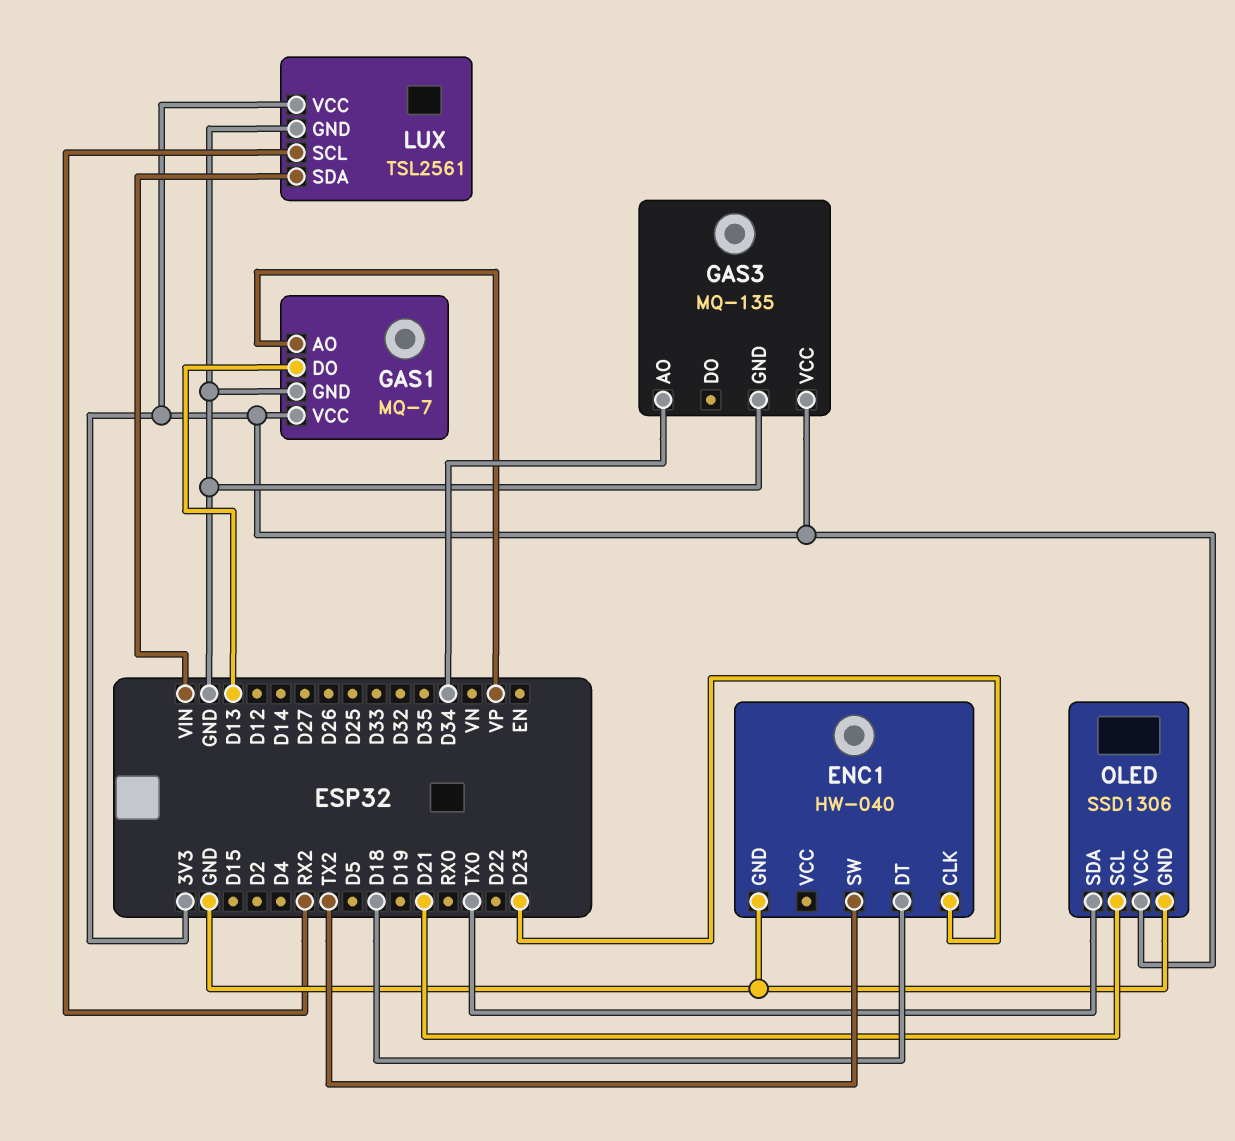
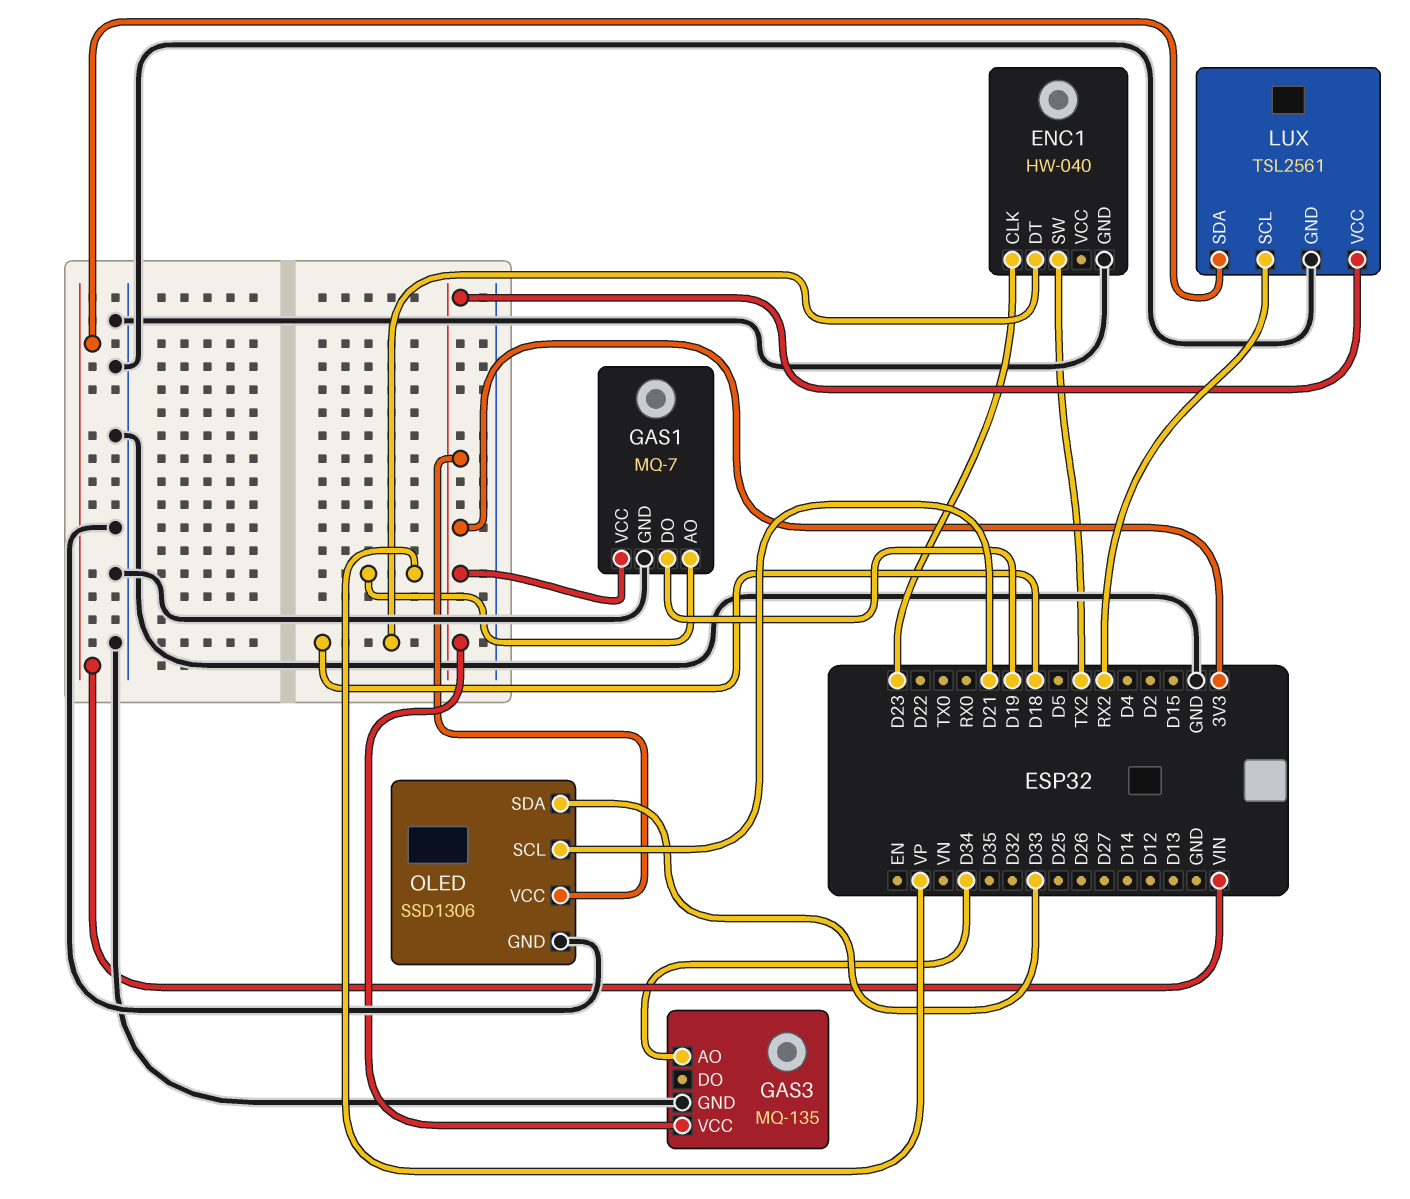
GAS1 pin DO: D13 -> D19
OLED pin SDA: TX0 -> D33

